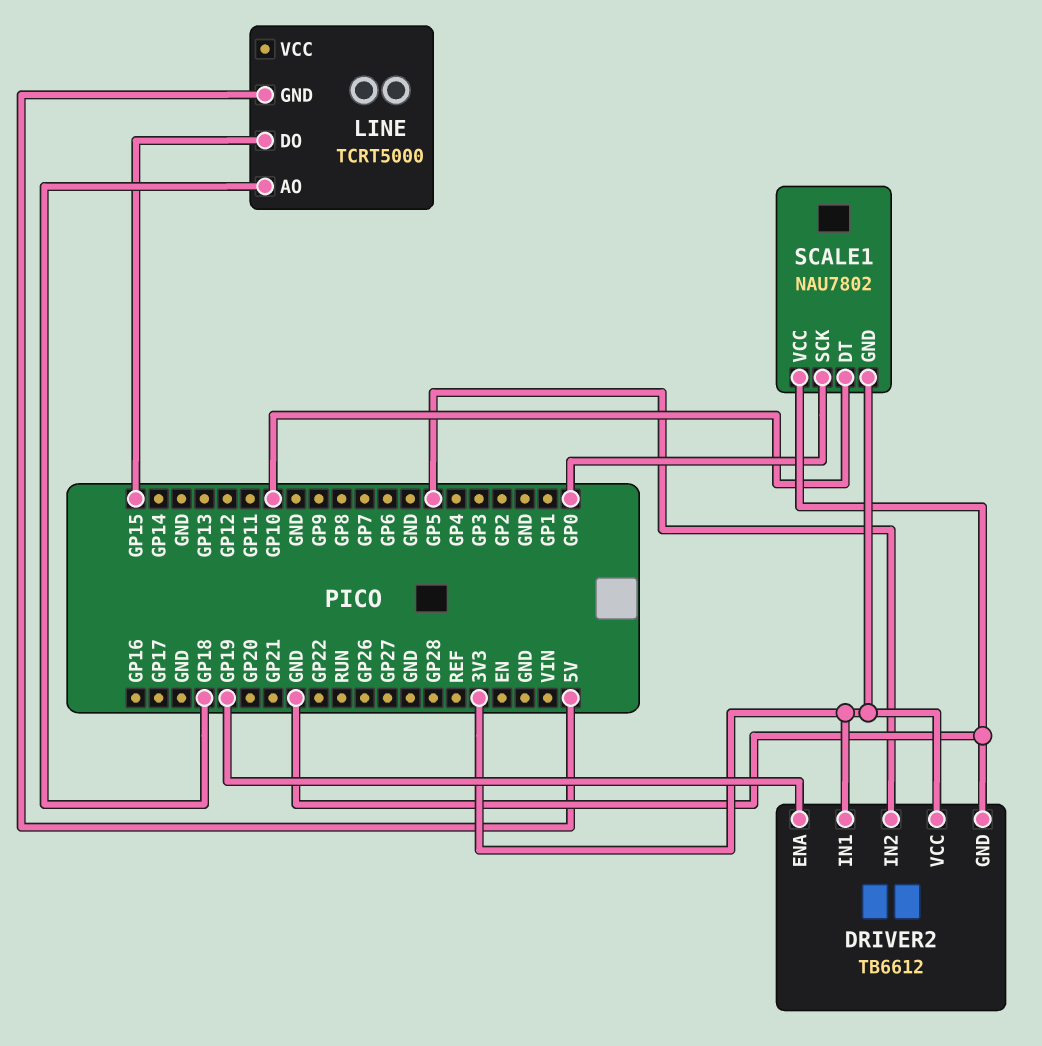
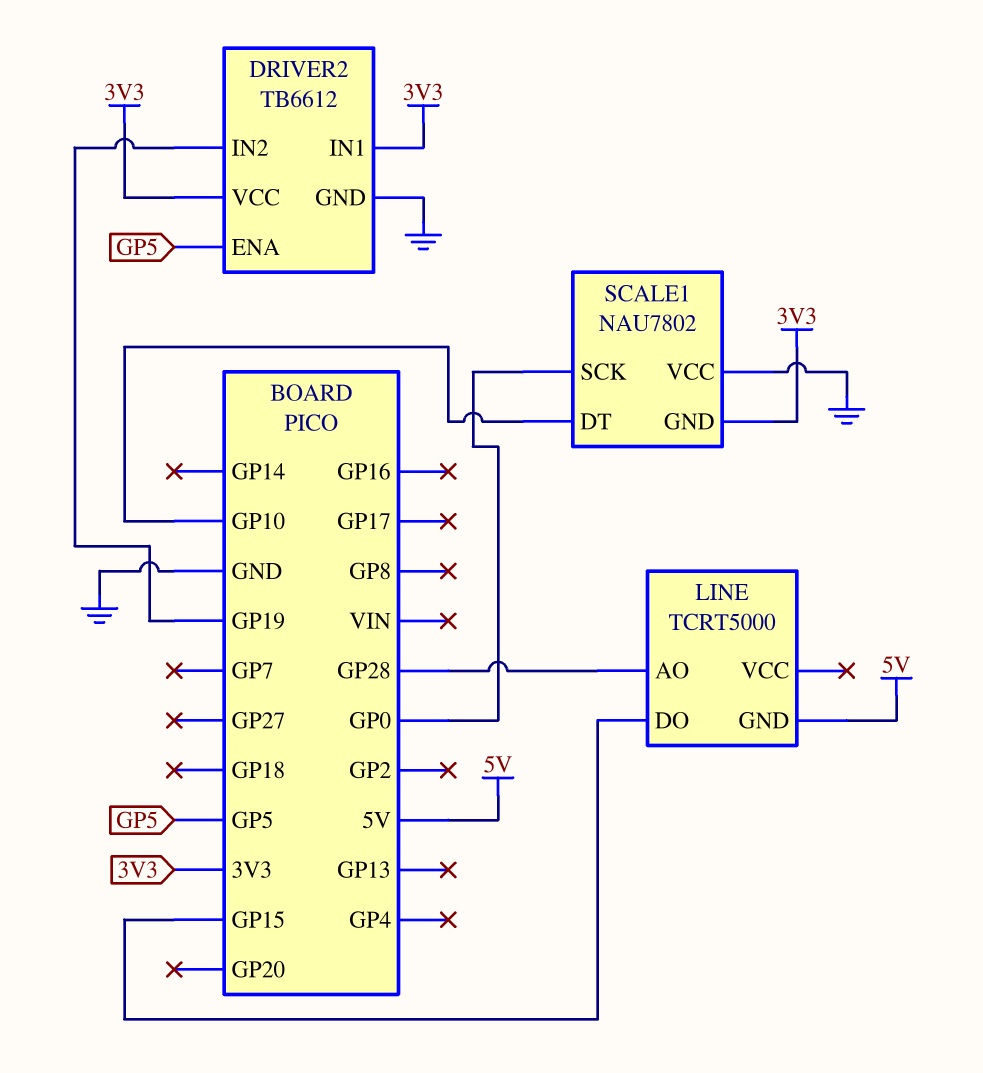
DRIVER2 pin ENA: GP19 -> GP5
DRIVER2 pin IN2: GP5 -> GP19
LINE pin AO: GP18 -> GP28

